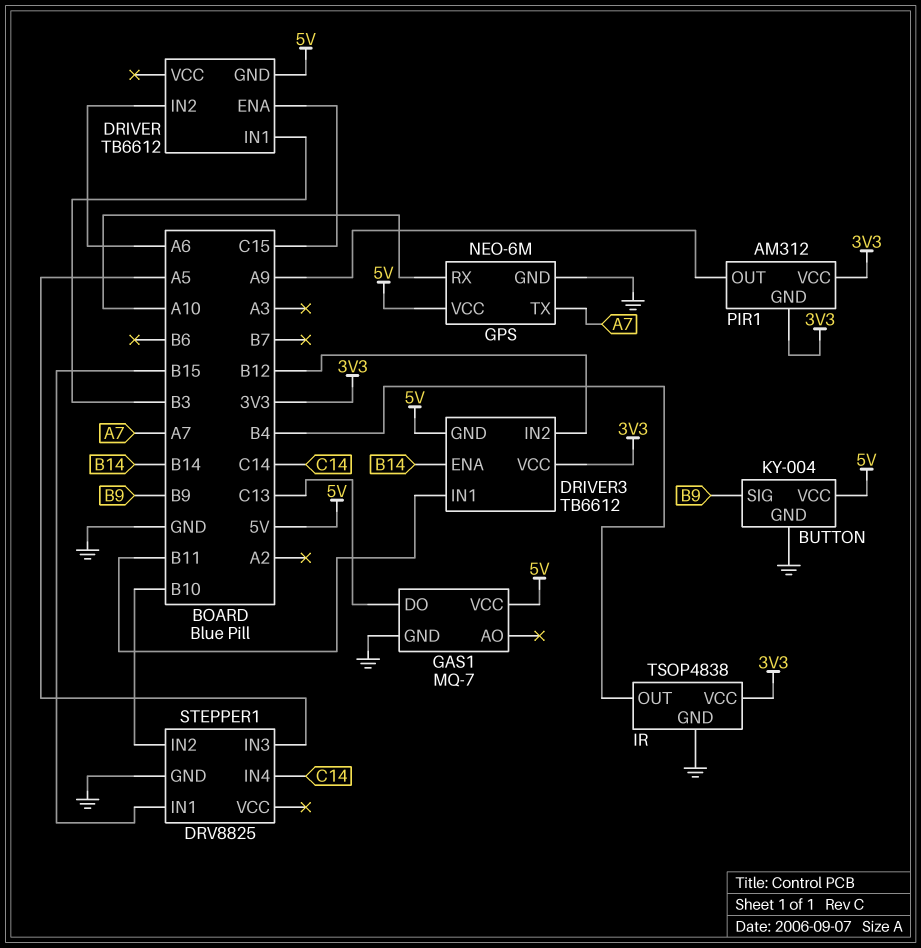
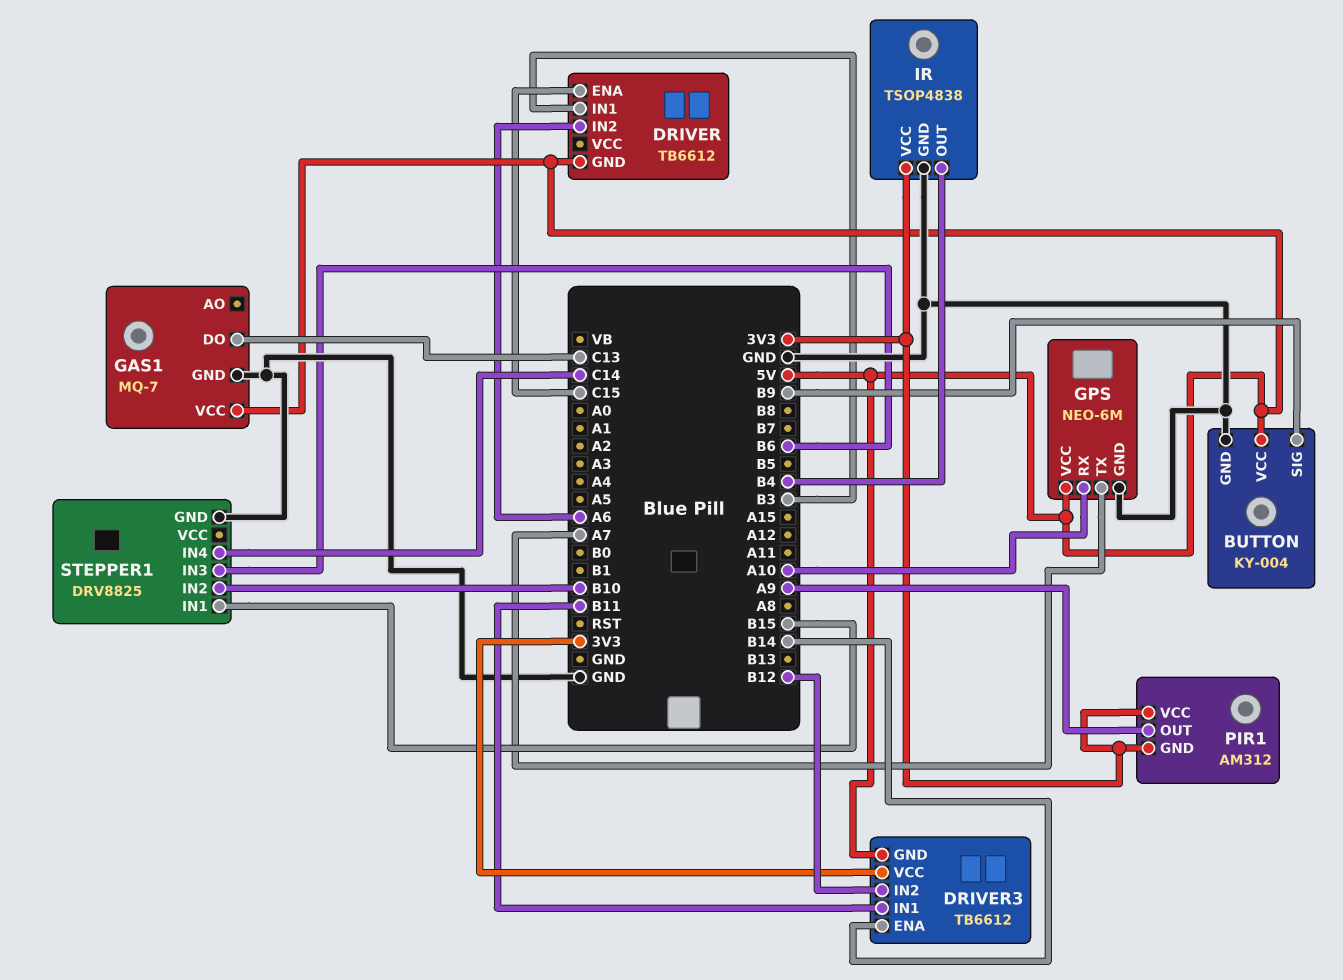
STEPPER1 pin IN3: A5 -> B6

